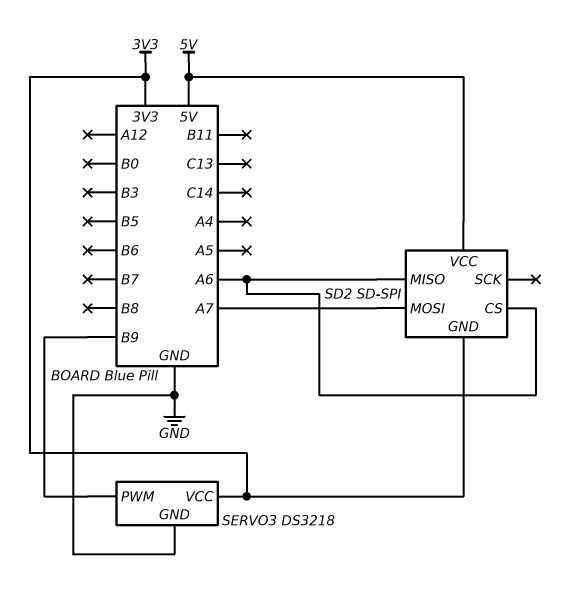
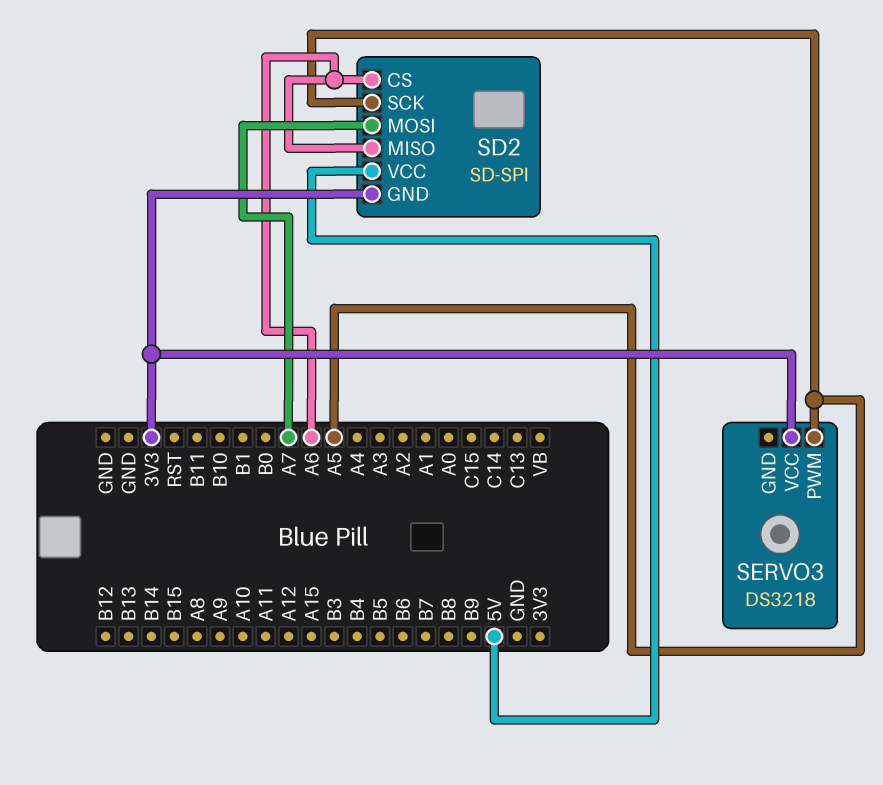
SD2 pin SCK: none -> A5
SERVO3 pin GND: GND -> none
SERVO3 pin PWM: B9 -> A5

